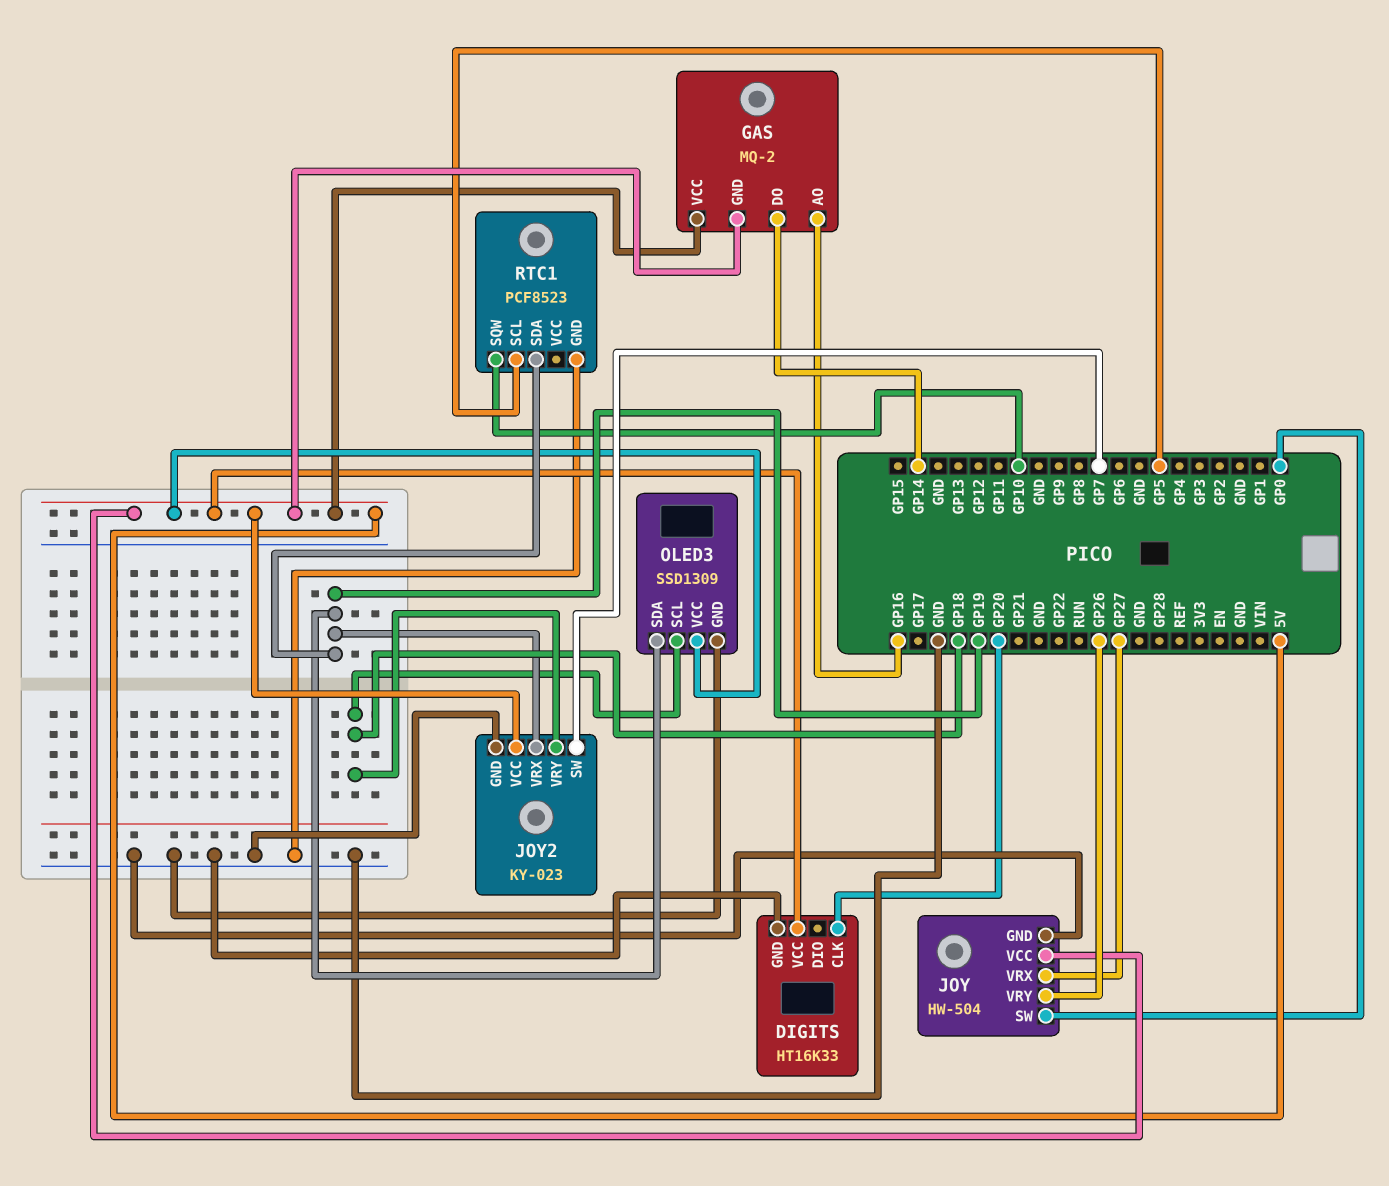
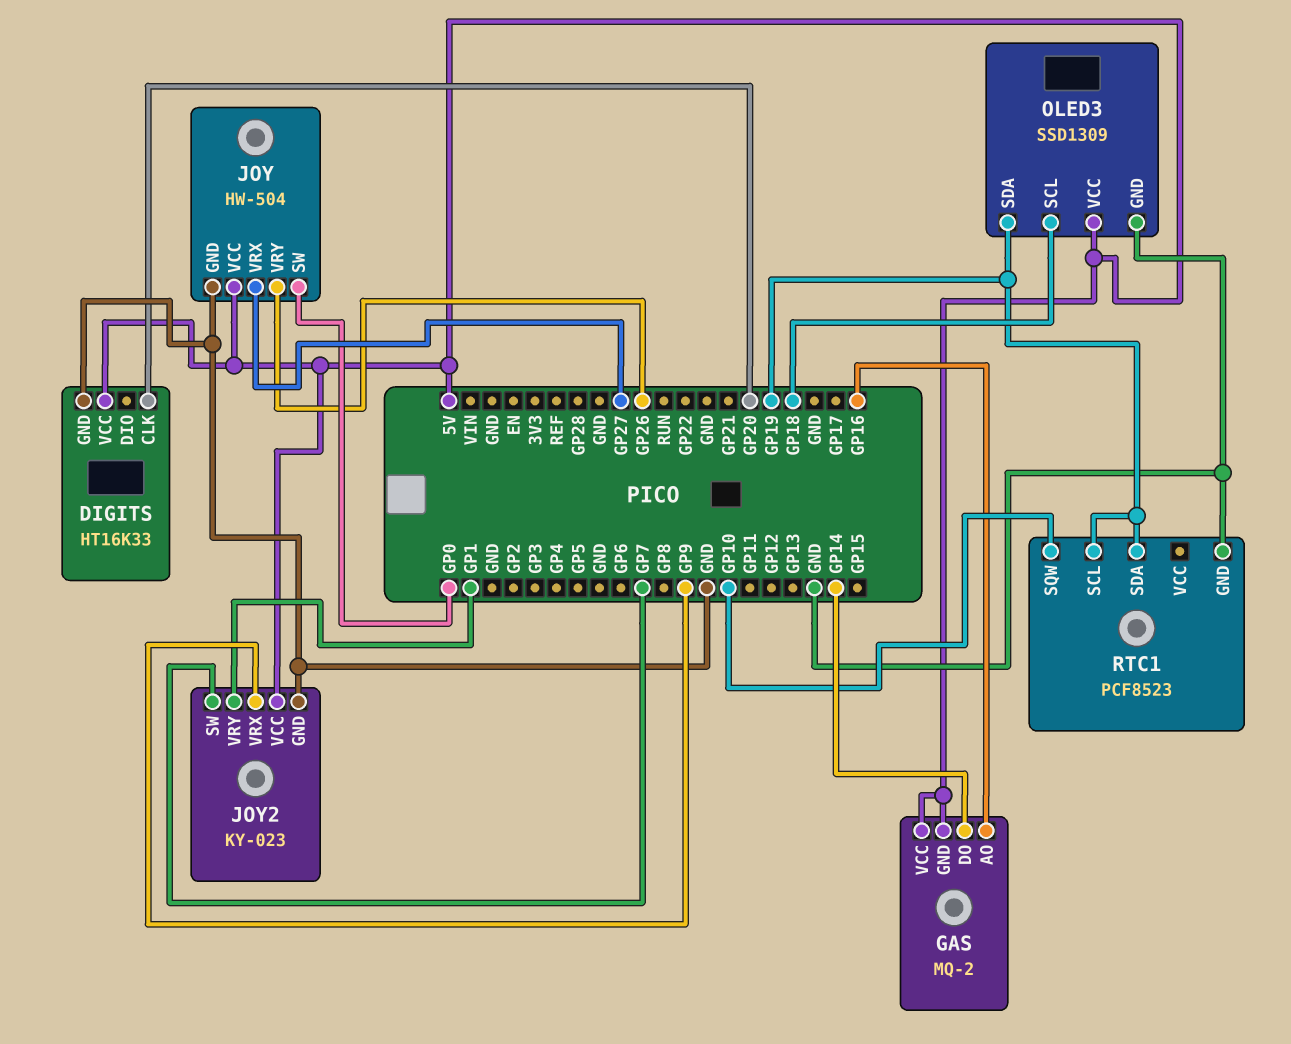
JOY2 pin VRX: GP19 -> GP9
JOY2 pin VRY: GP18 -> GP1
RTC1 pin SCL: GP5 -> GP19

